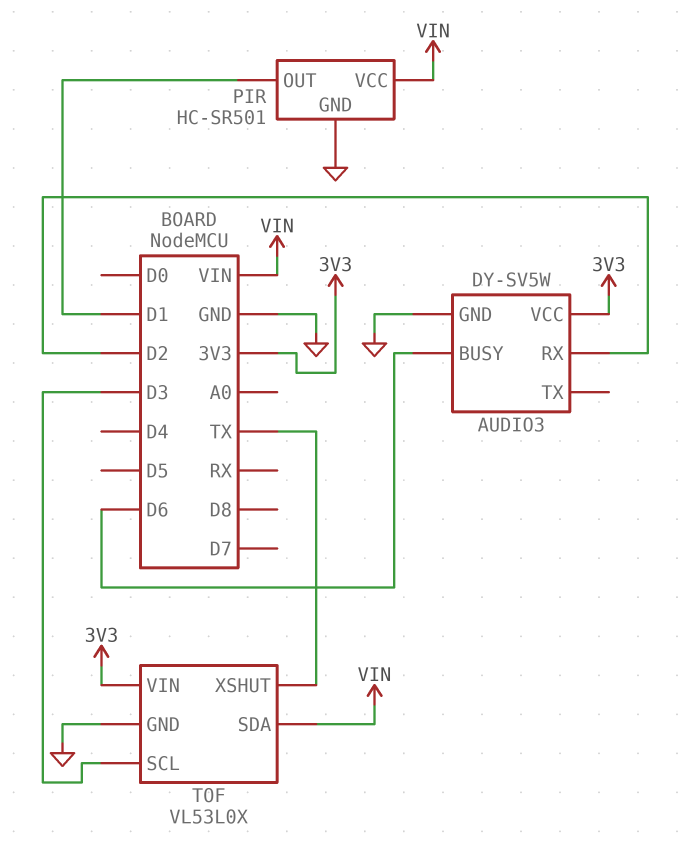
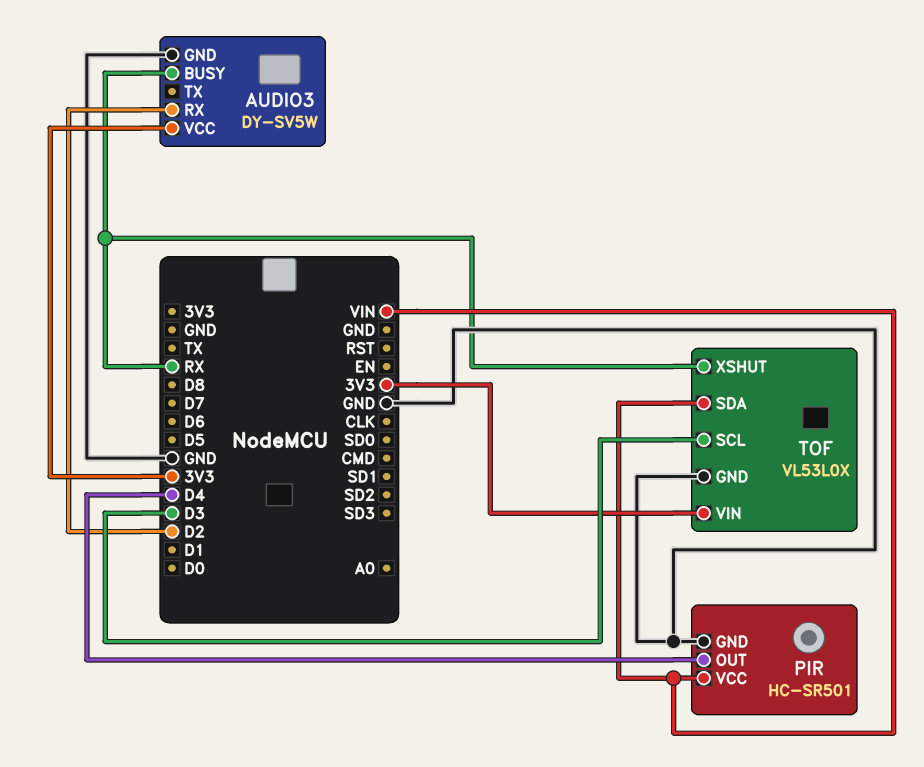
AUDIO3 pin BUSY: D6 -> RX
PIR pin OUT: D1 -> D4
TOF pin XSHUT: TX -> RX

